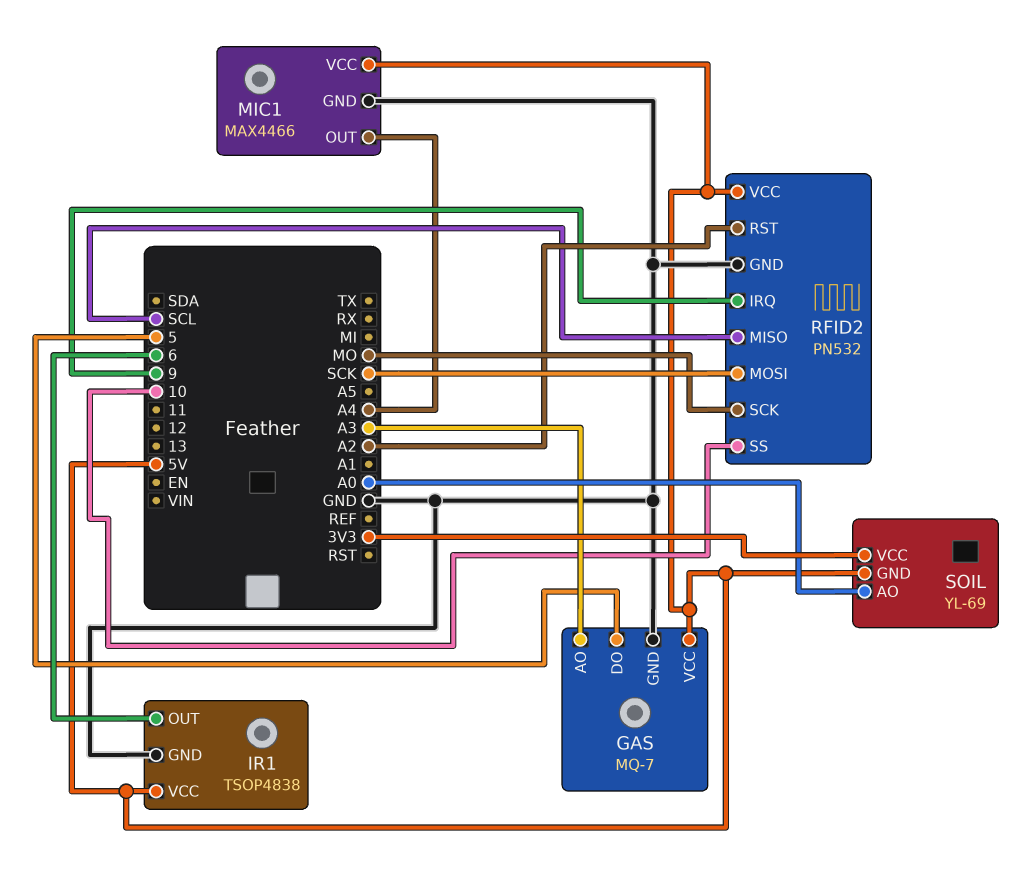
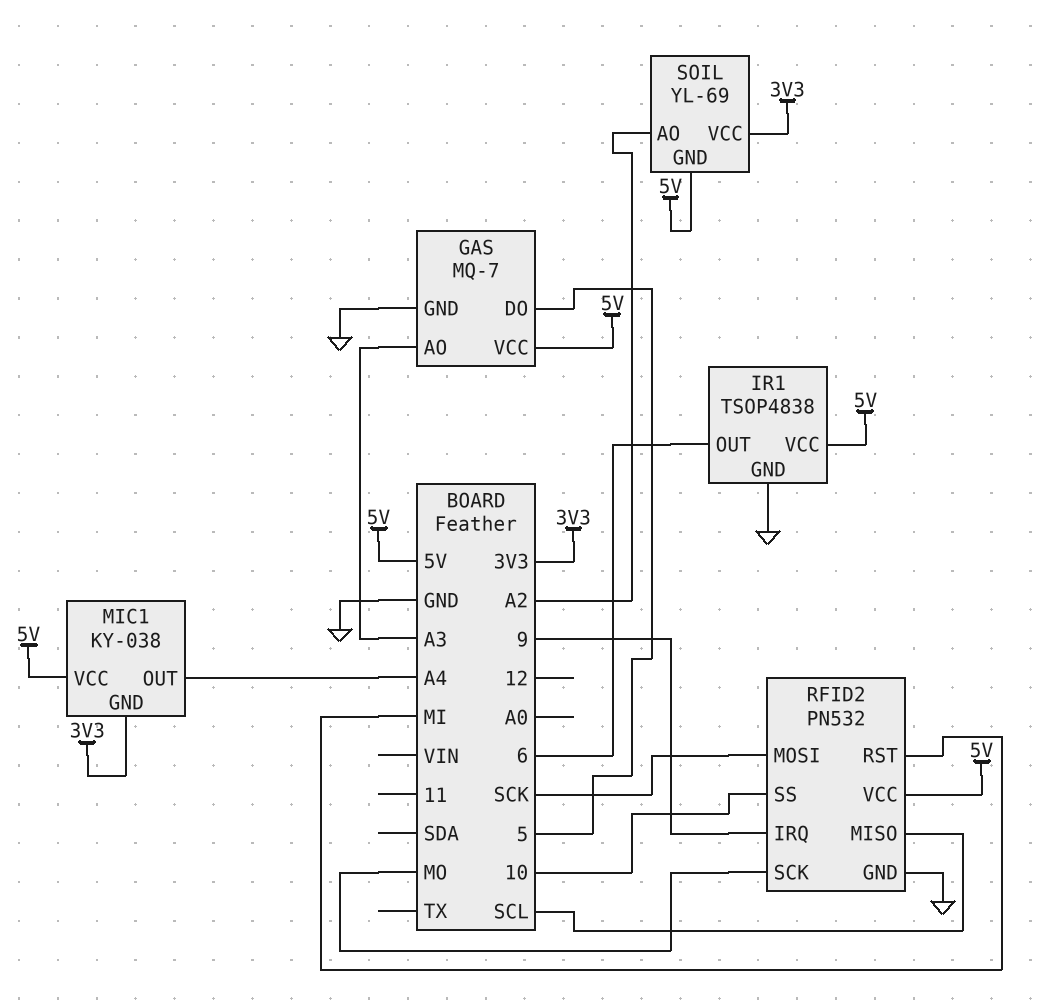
MIC1: MAX4466 -> KY-038
MIC1 pin GND: GND -> 3V3
RFID2 pin RST: A2 -> MI
SOIL pin AO: A0 -> A2

